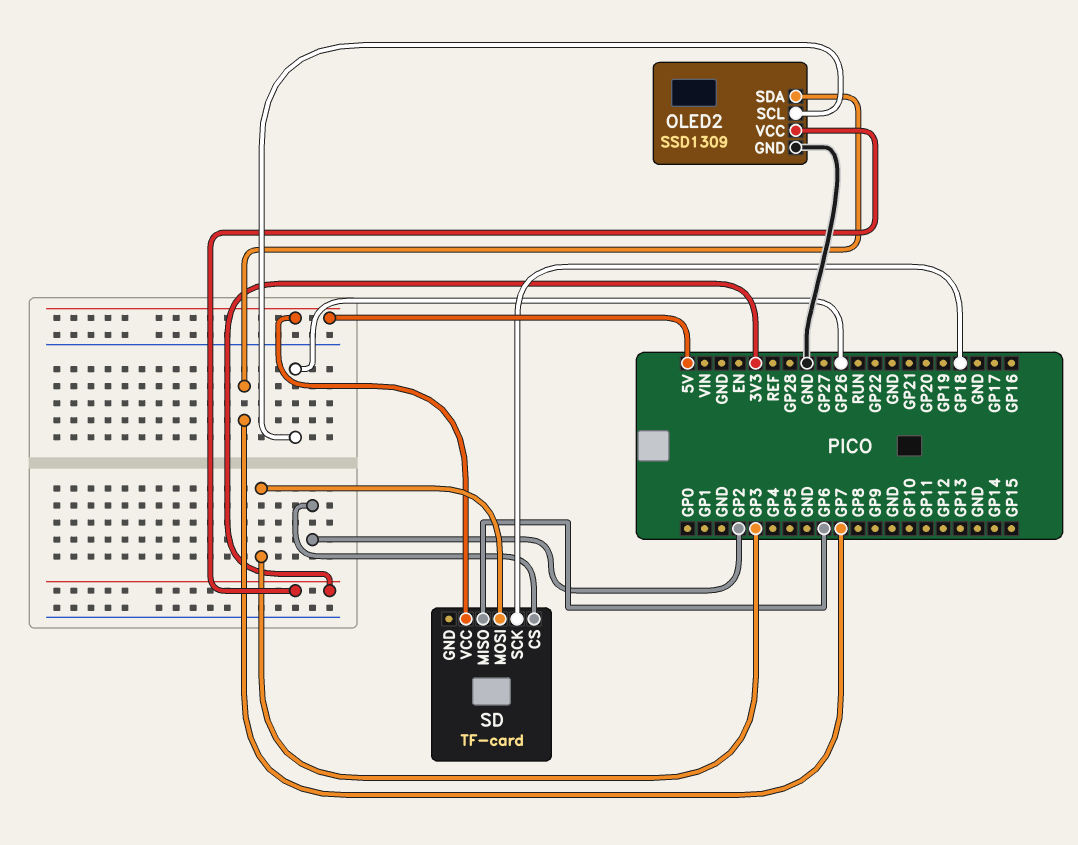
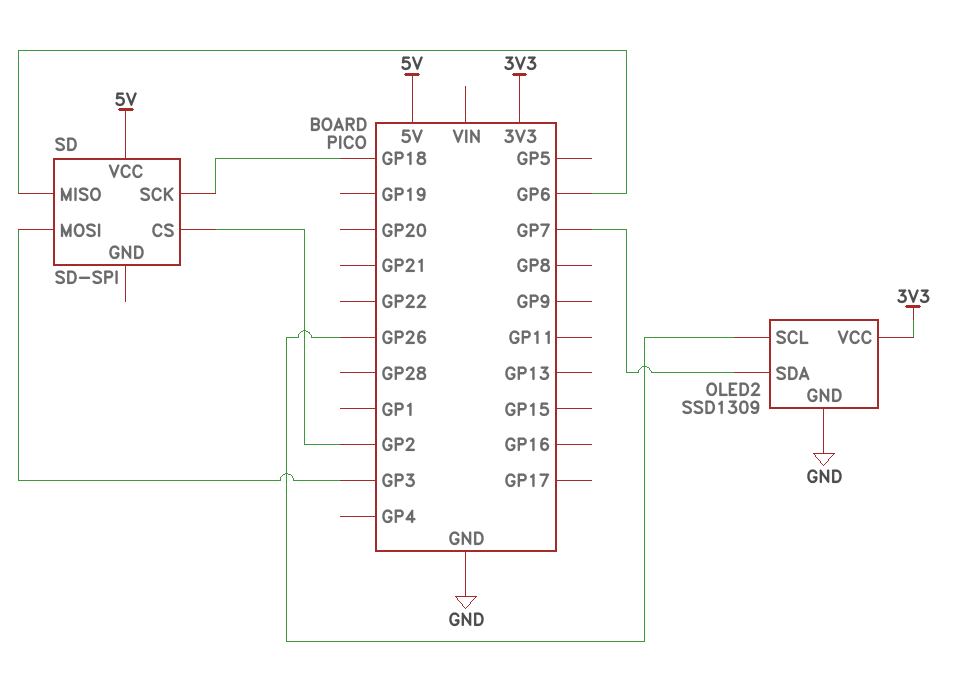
SD: TF-card -> SD-SPI

